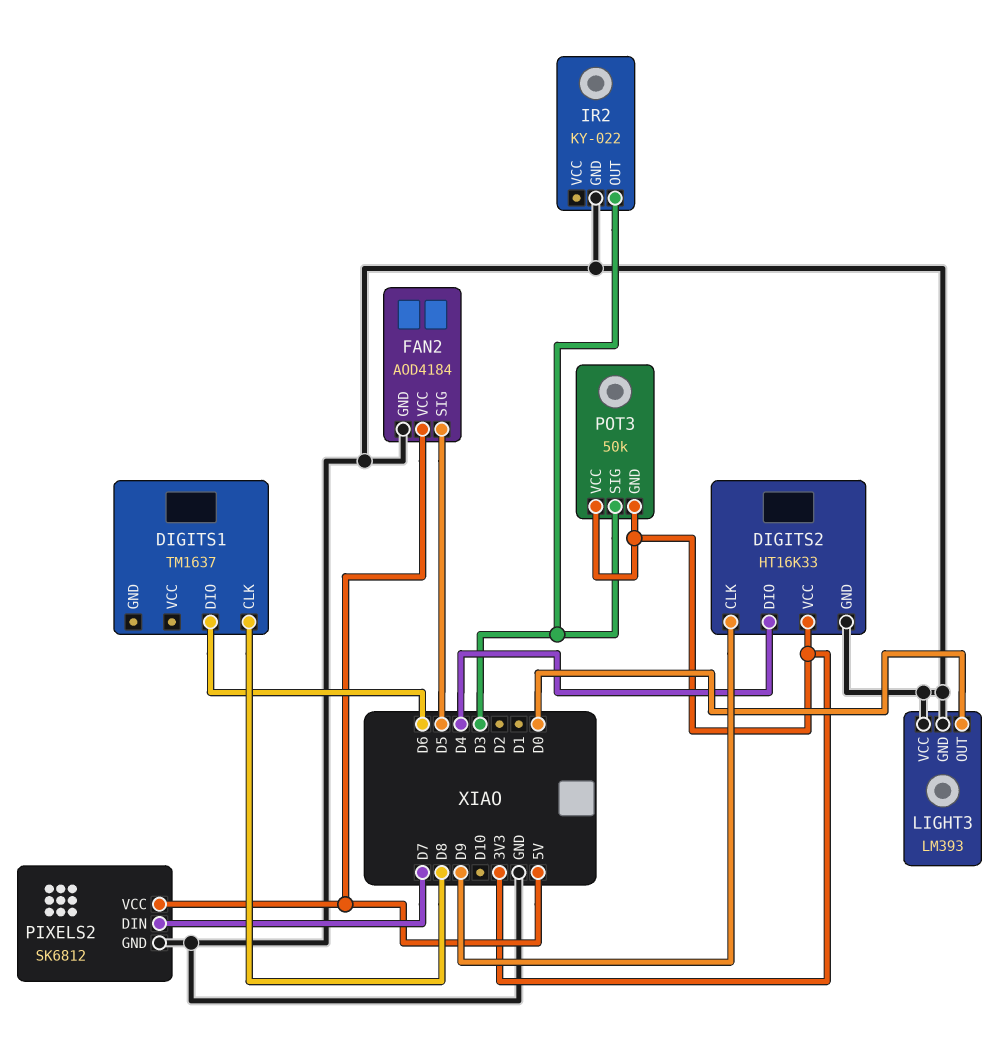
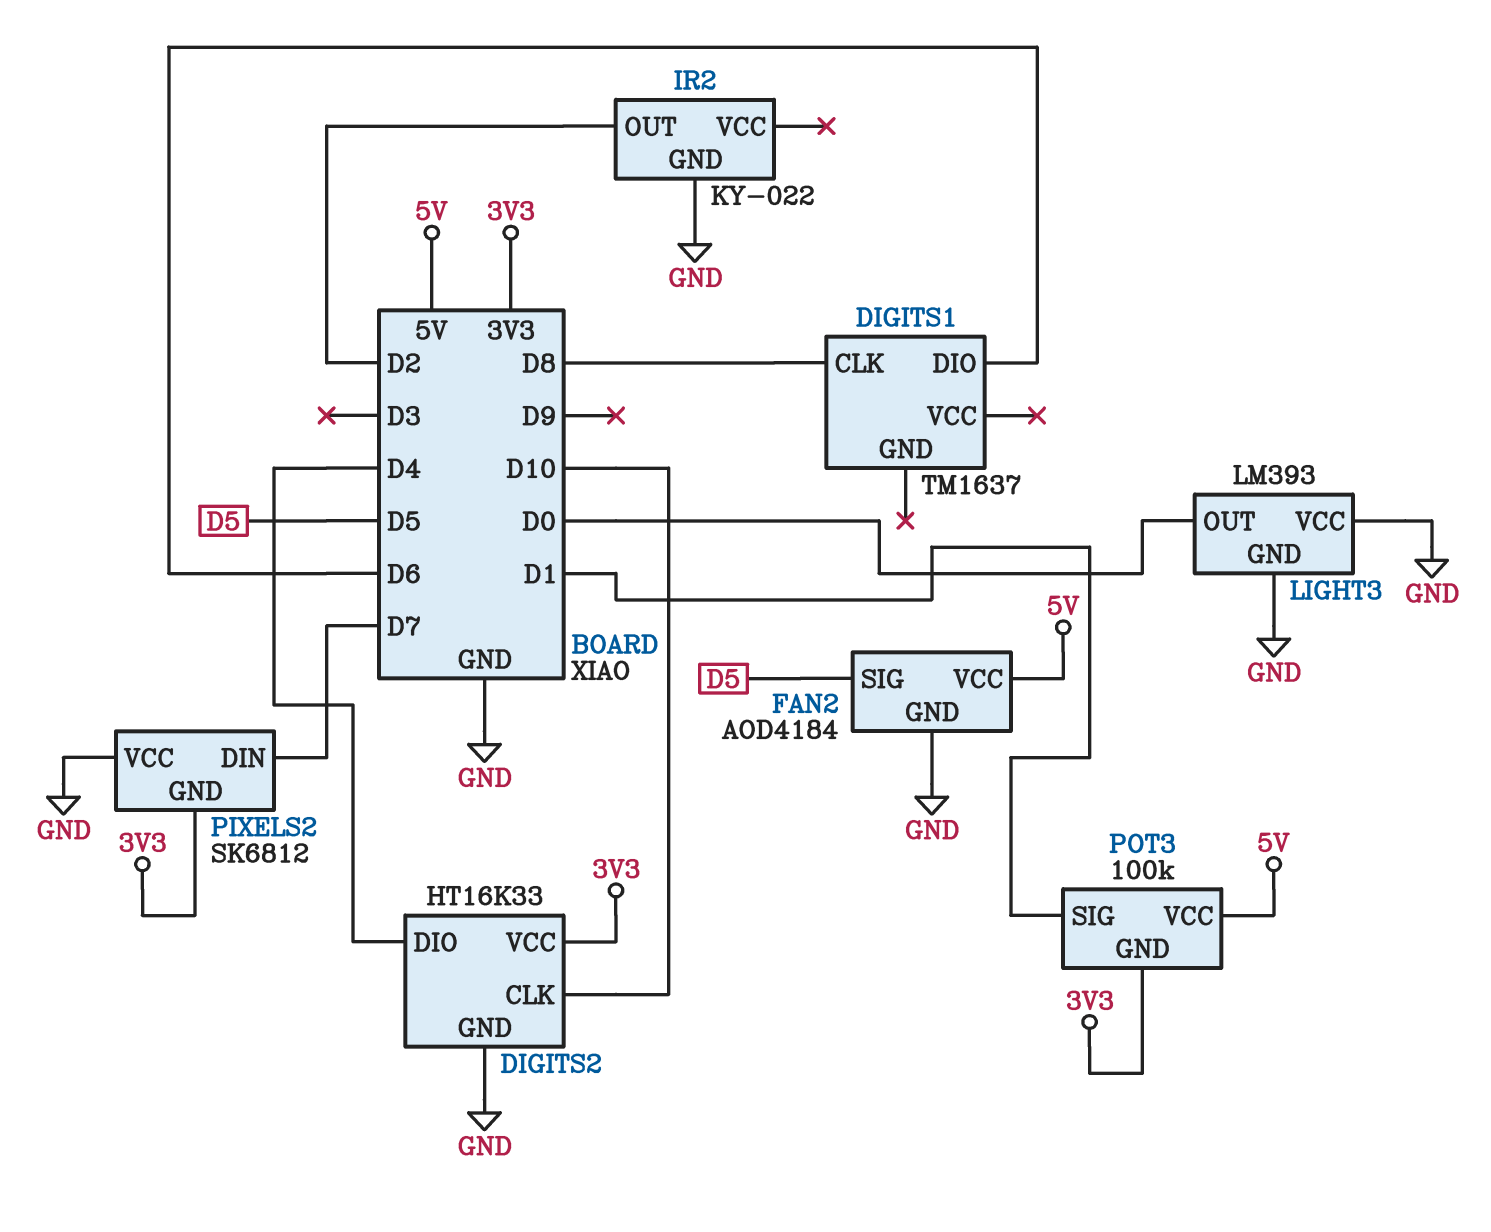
DIGITS2 pin CLK: D9 -> D10
IR2 pin OUT: D3 -> D2
PIXELS2 pin GND: GND -> 3V3
PIXELS2 pin VCC: 5V -> GND
POT3: 50k -> 100k
POT3 pin SIG: D3 -> D1
POT3 pin VCC: 3V3 -> 5V

